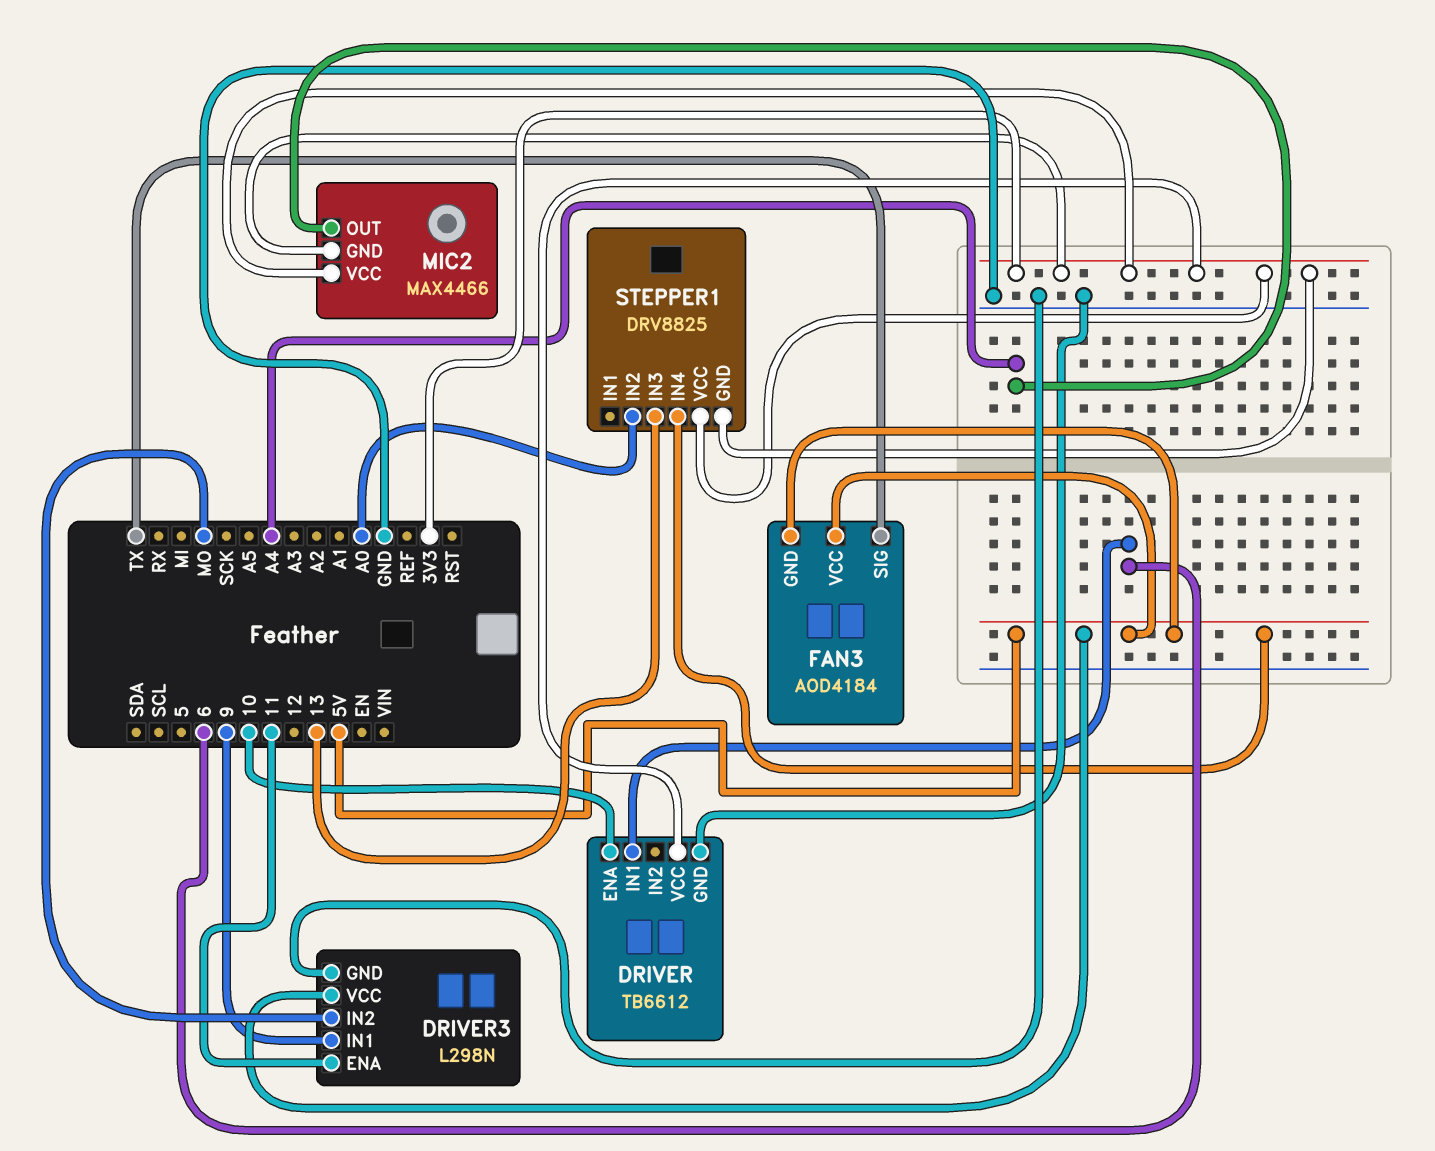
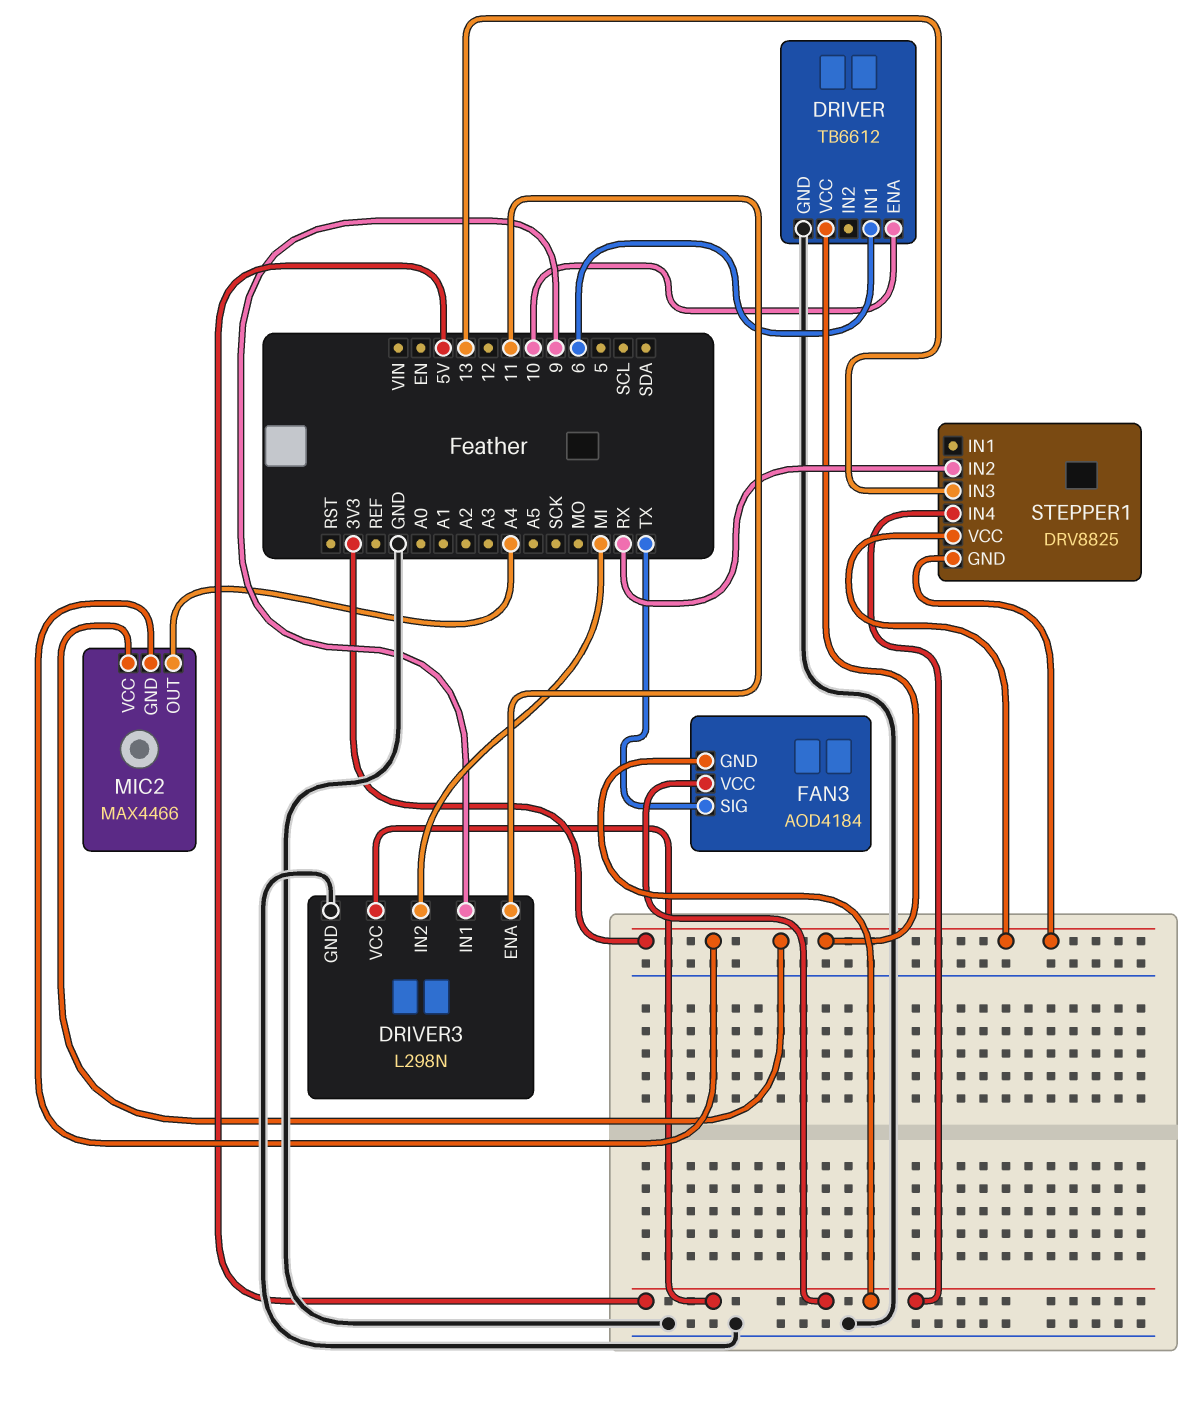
DRIVER3 pin IN2: MO -> MI
STEPPER1 pin IN2: A0 -> RX

